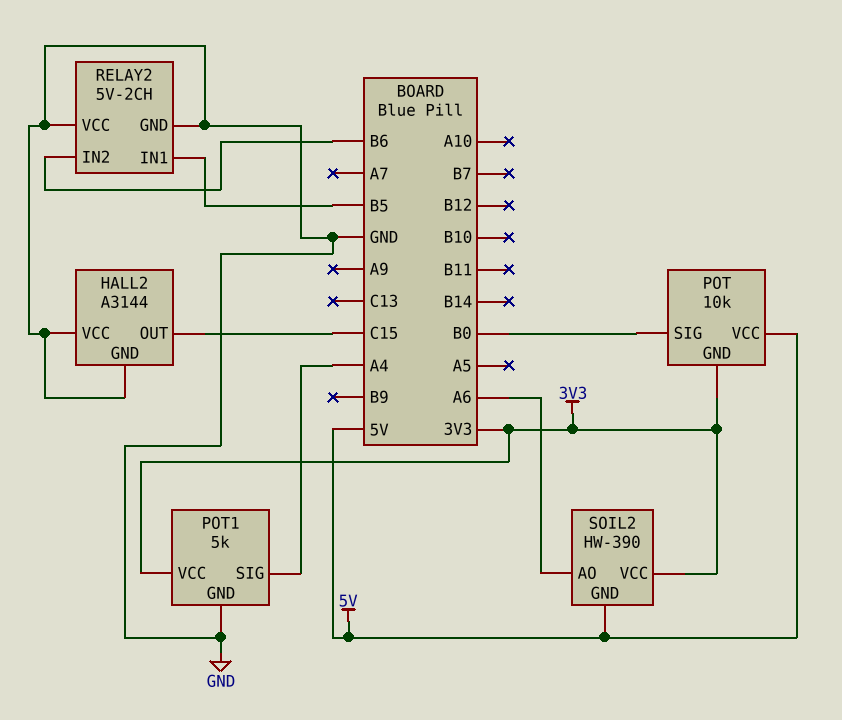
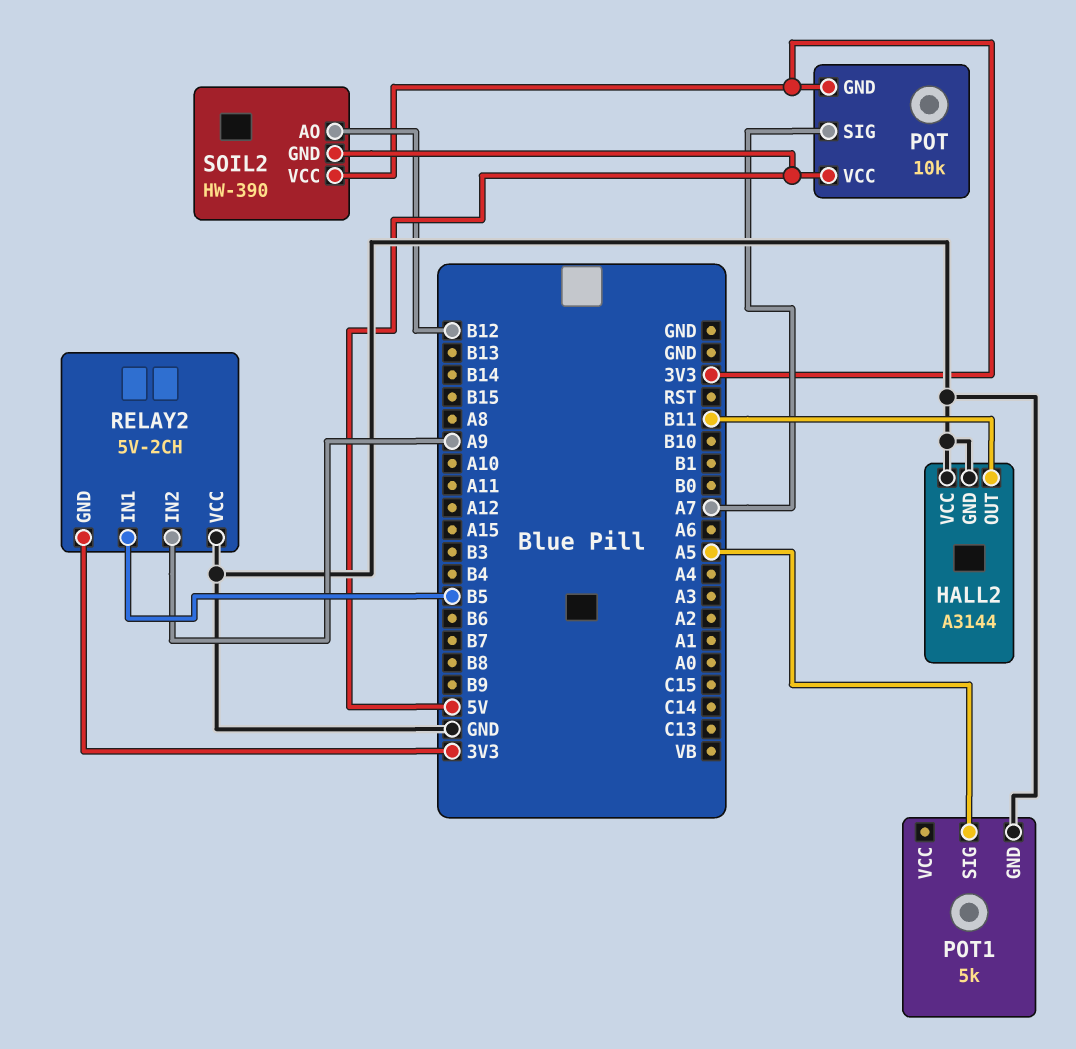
HALL2 pin OUT: C15 -> B11
POT pin SIG: B0 -> A7
POT1 pin SIG: A4 -> A5
POT1 pin VCC: 3V3 -> none
RELAY2 pin GND: GND -> 3V3
RELAY2 pin IN2: B6 -> A9
SOIL2 pin AO: A6 -> B12

